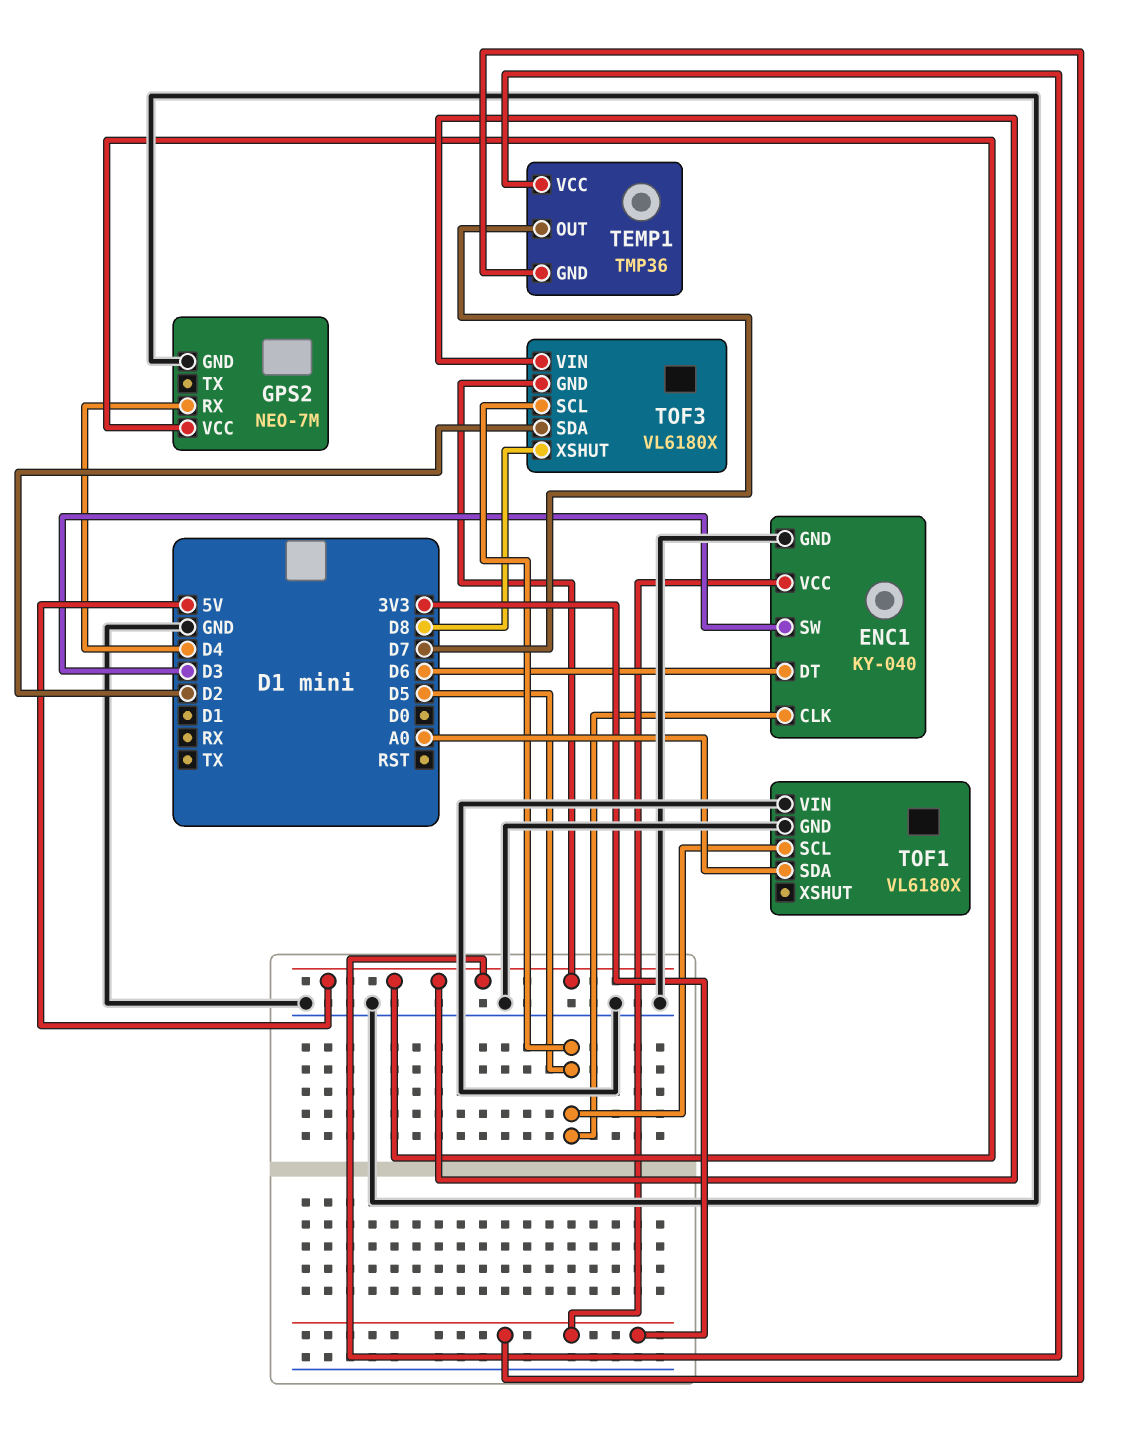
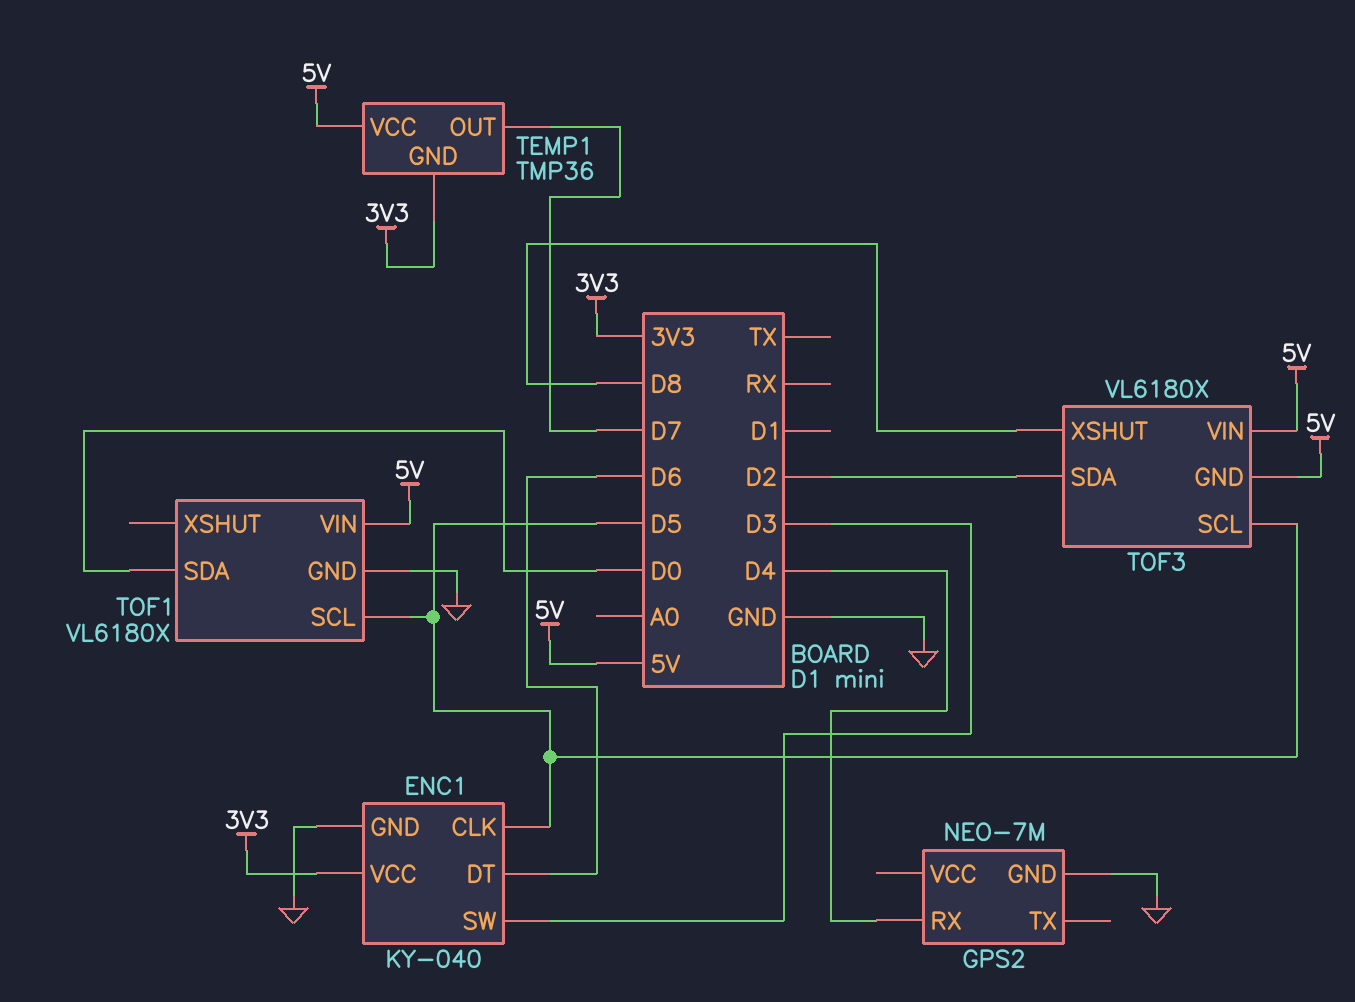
GPS2 pin VCC: 5V -> none
TOF1 pin SDA: A0 -> D0
TOF1 pin VIN: GND -> 5V

